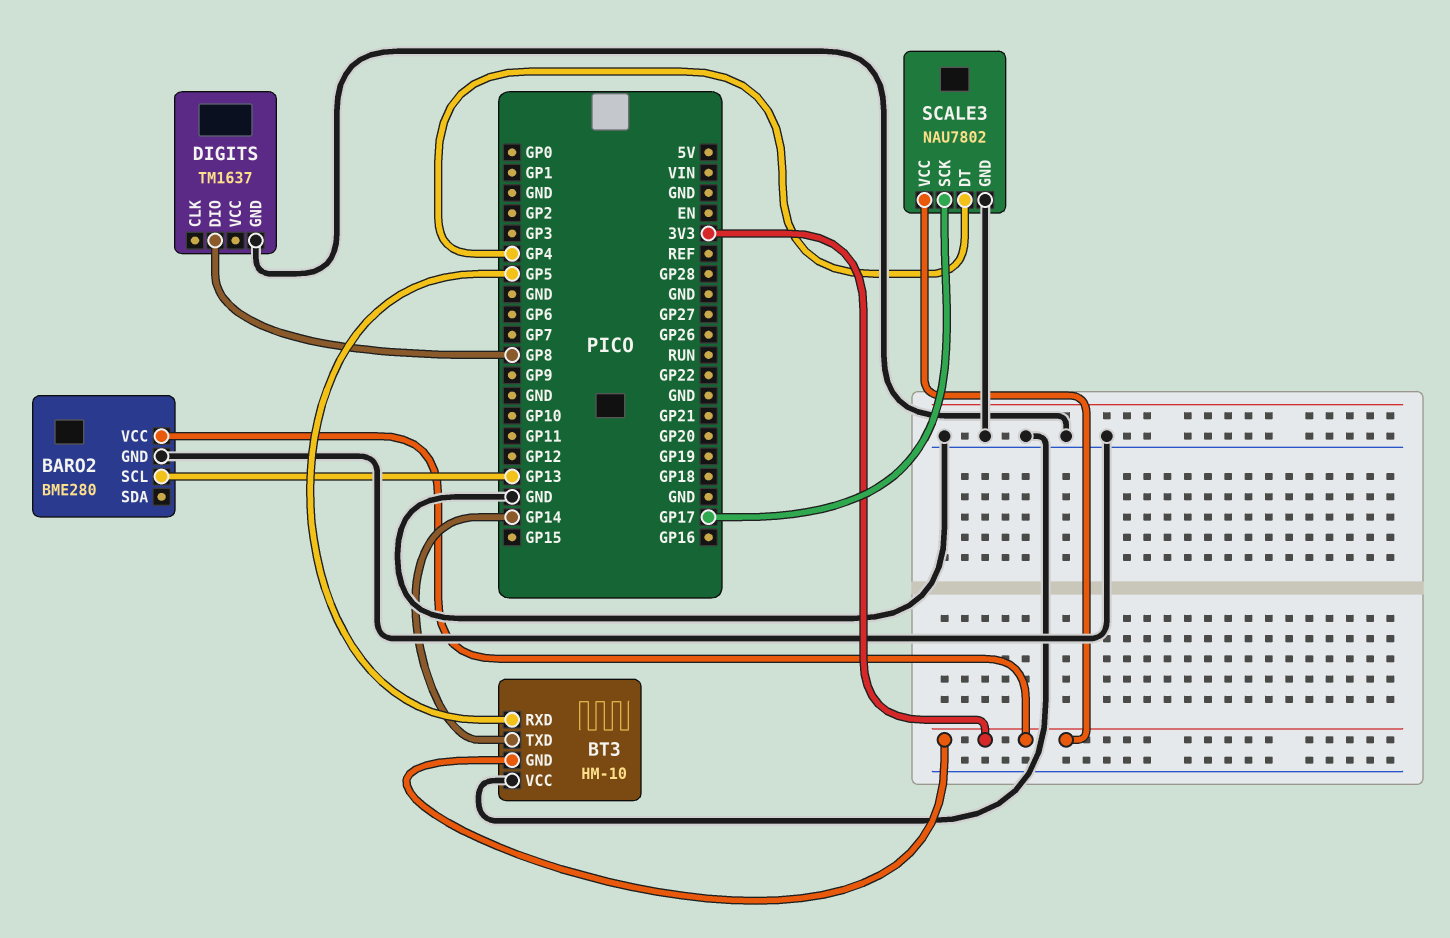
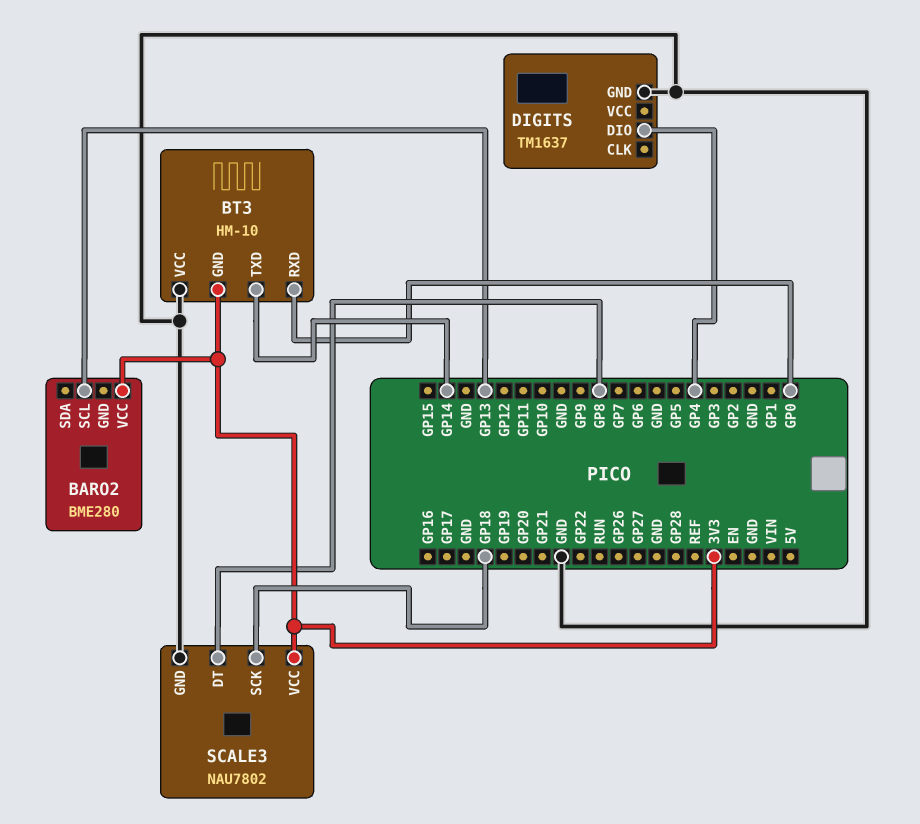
BARO2 pin GND: GND -> none
BT3 pin RXD: GP5 -> GP0
DIGITS pin DIO: GP8 -> GP4
SCALE3 pin DT: GP4 -> GP8
SCALE3 pin SCK: GP17 -> GP18

